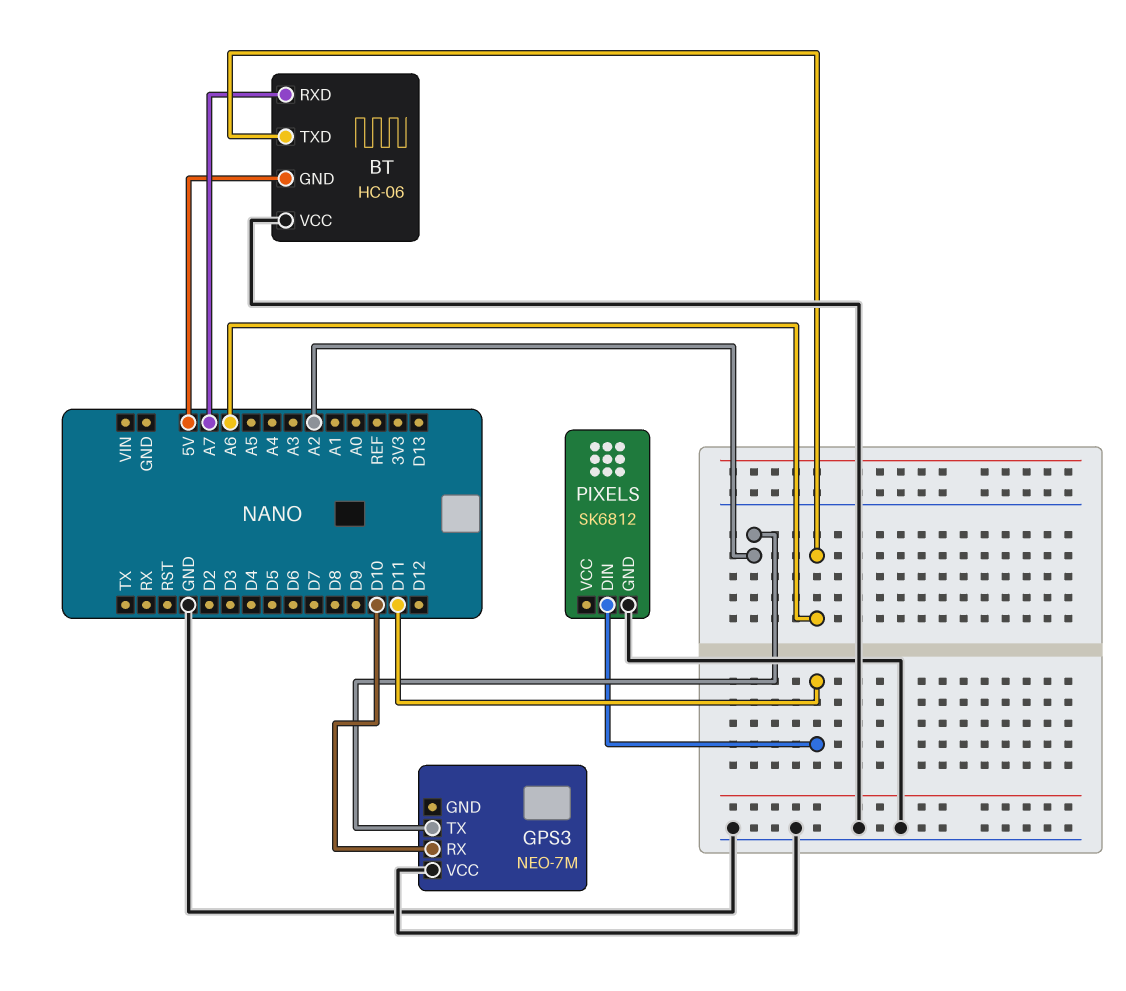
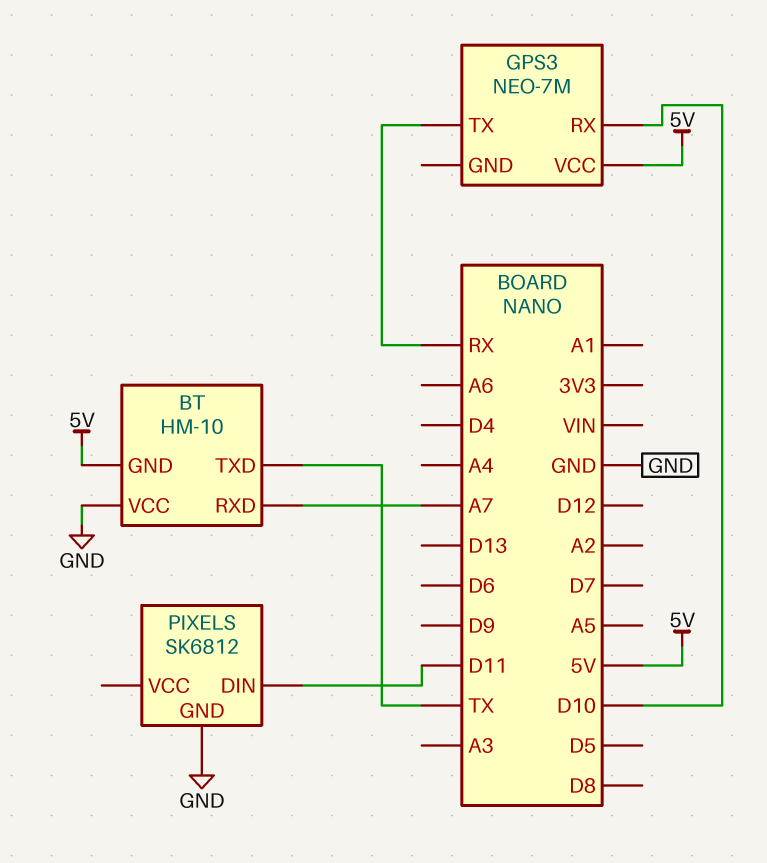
BT: HC-06 -> HM-10
BT pin TXD: A6 -> TX
GPS3 pin TX: A2 -> RX
GPS3 pin VCC: GND -> 5V

